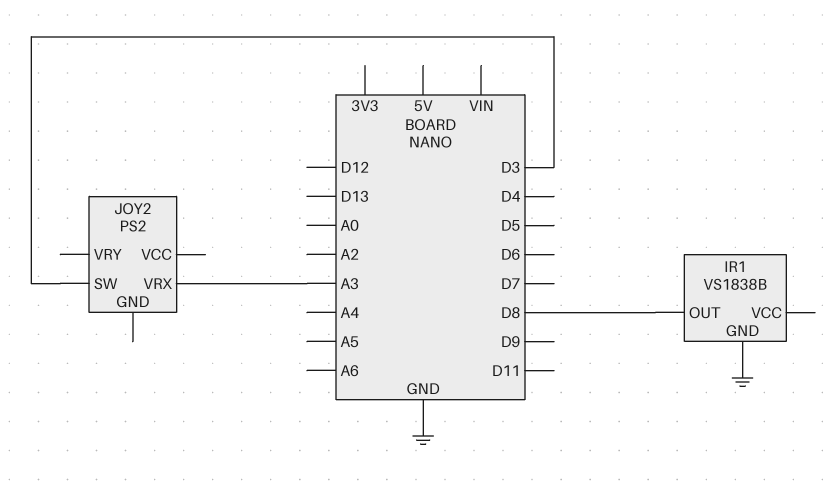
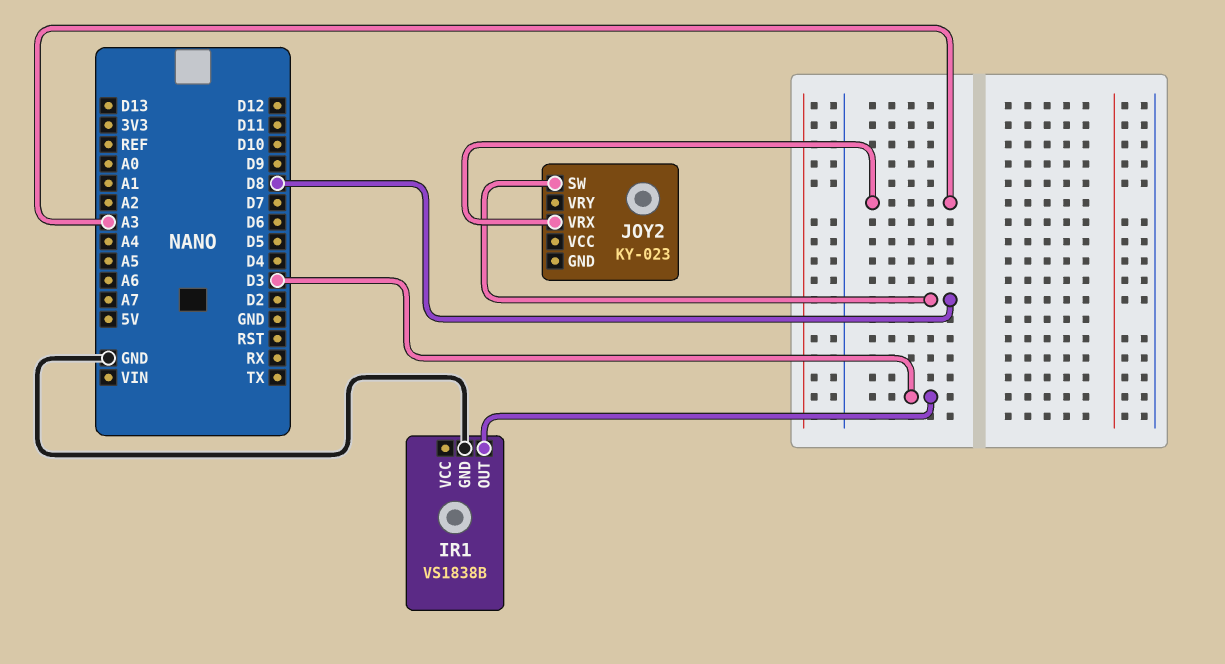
IR1 pin OUT: D8 -> D3
JOY2: PS2 -> KY-023
JOY2 pin SW: D3 -> D8

